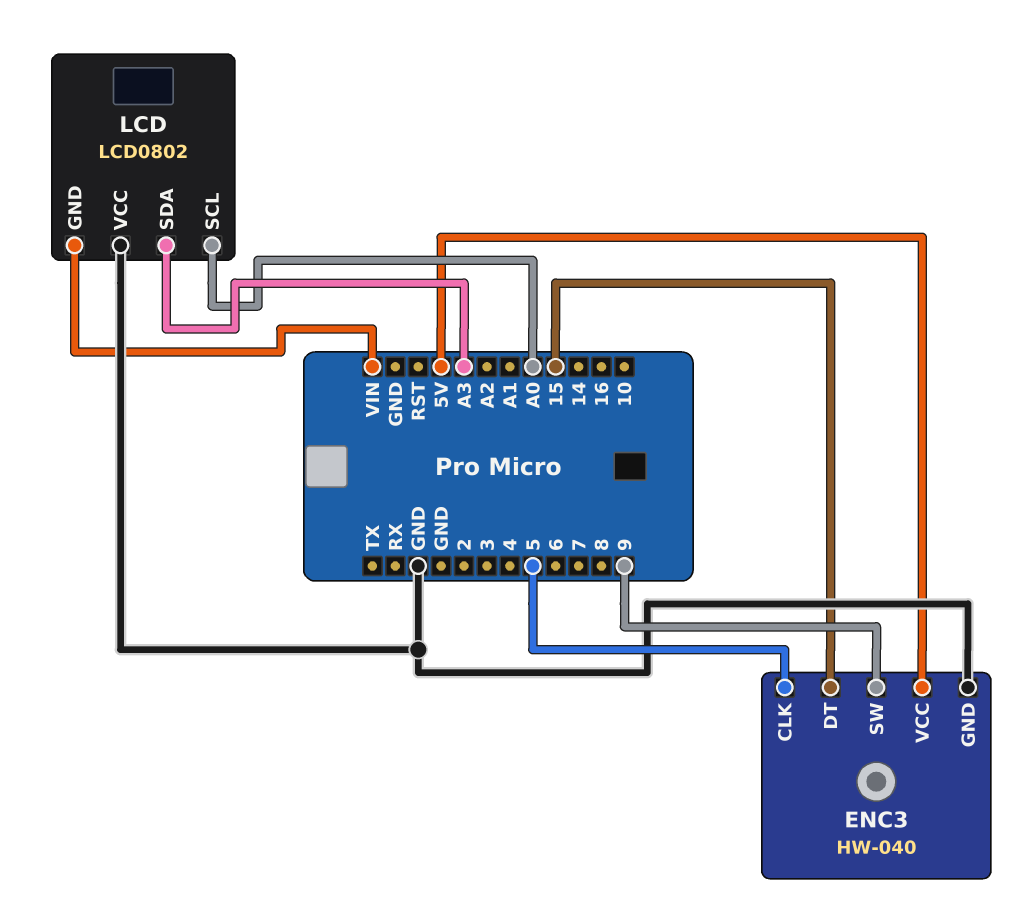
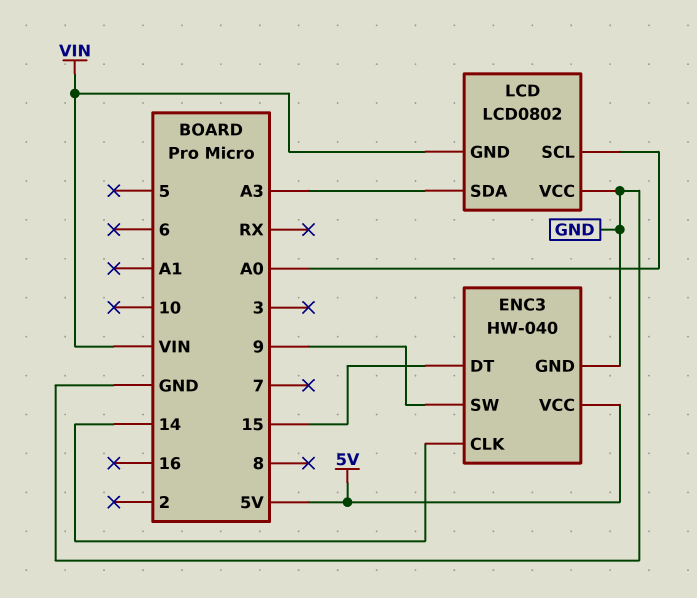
ENC3 pin CLK: 5 -> 14

